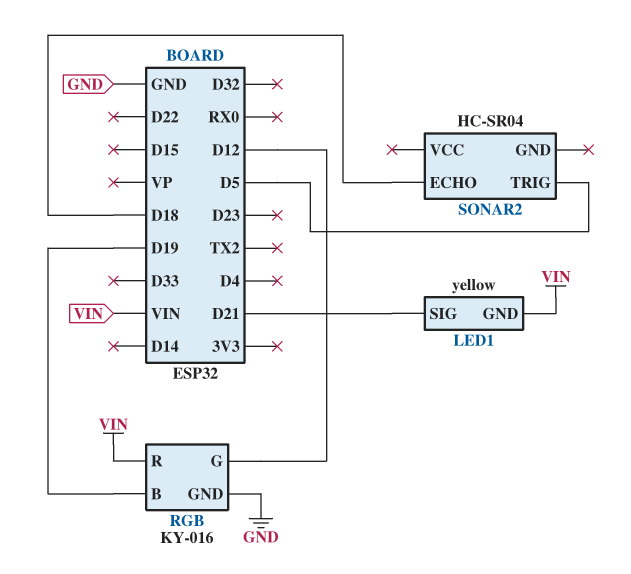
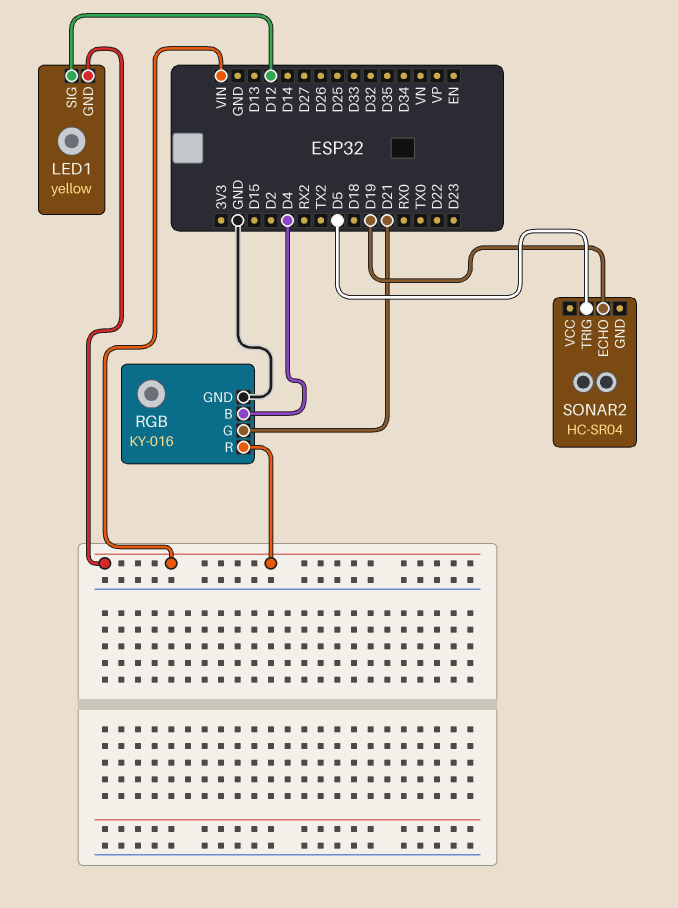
LED1 pin SIG: D21 -> D12
RGB pin B: D19 -> D4
RGB pin G: D12 -> D21
SONAR2 pin ECHO: D18 -> D19

